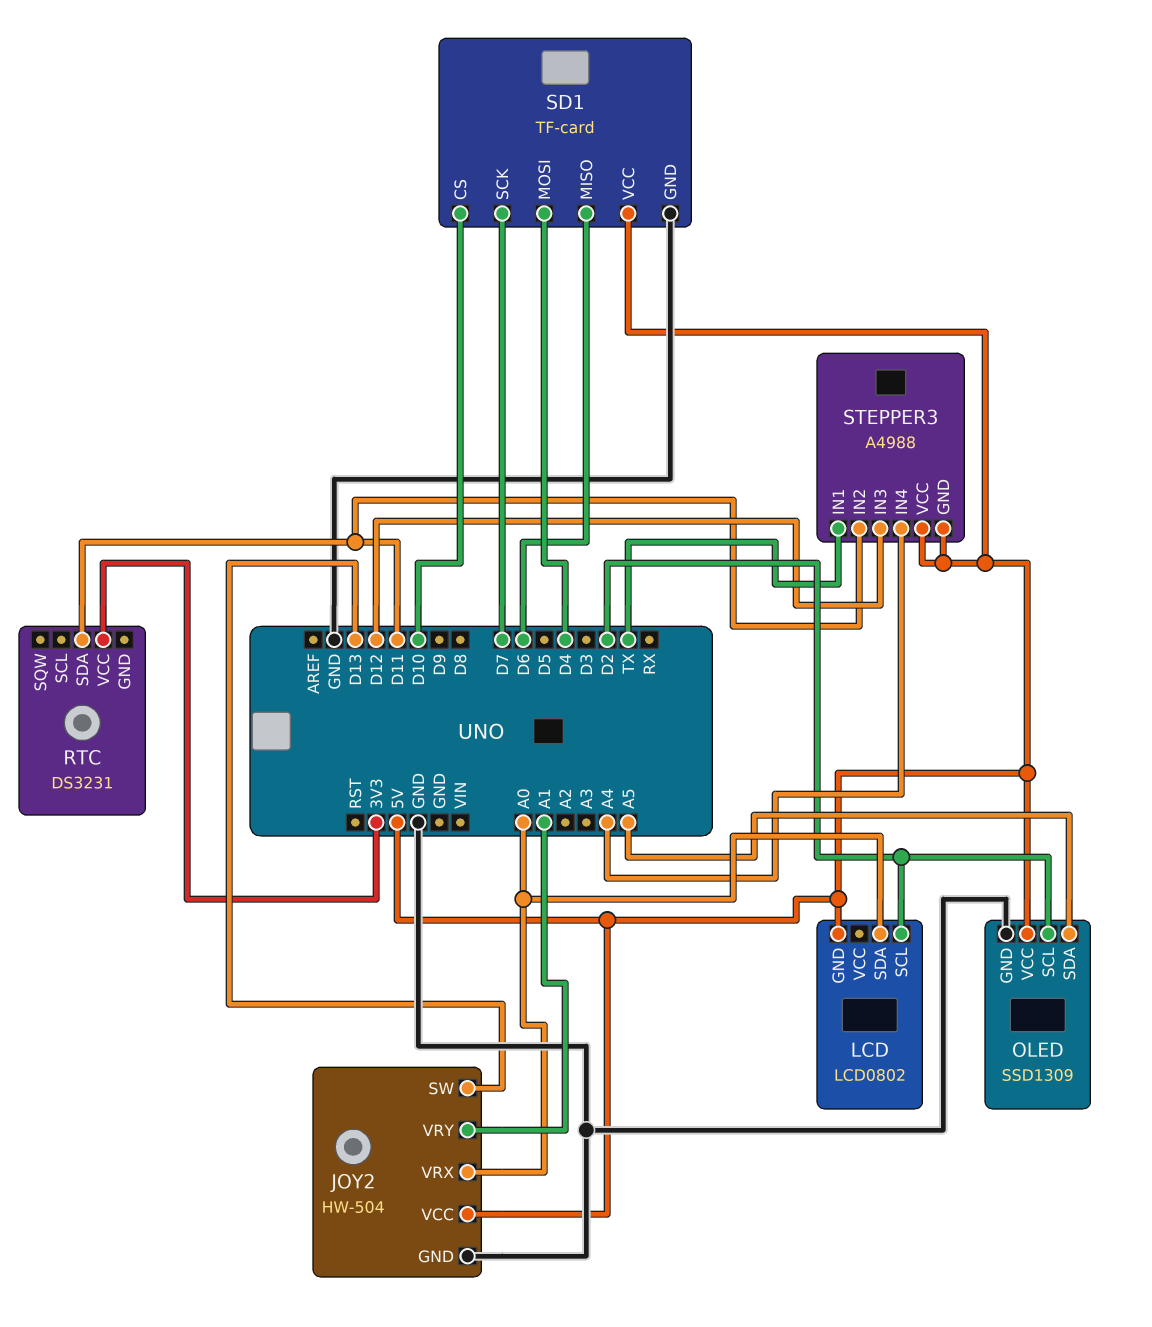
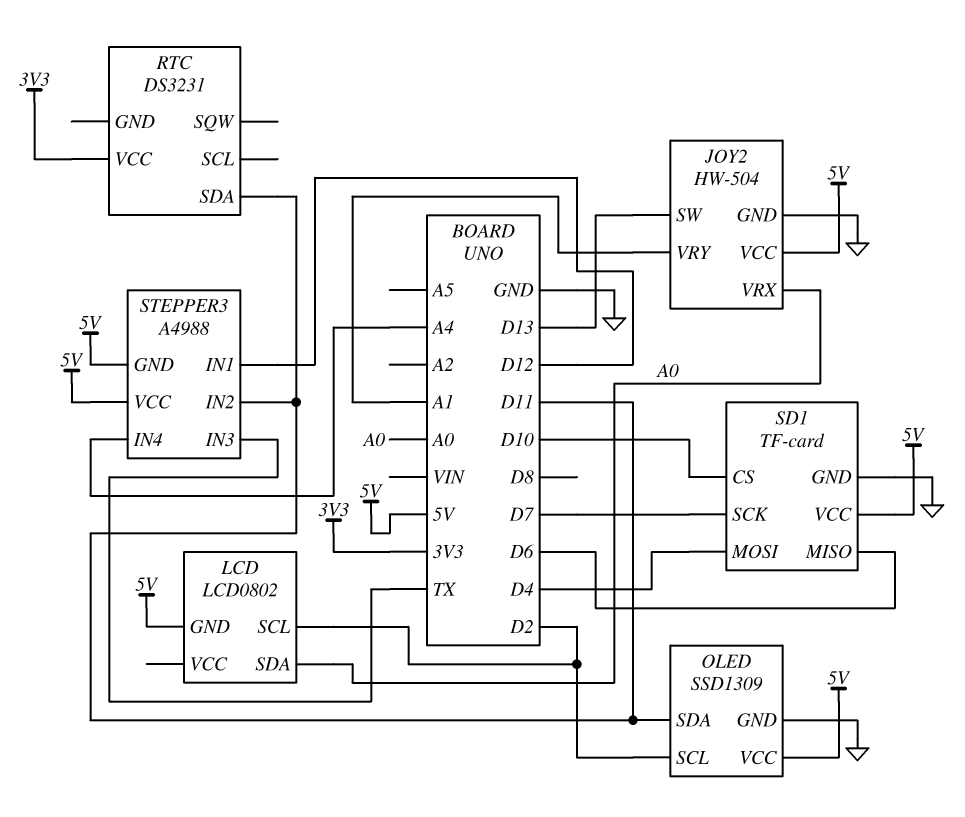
OLED pin SDA: A5 -> D11
STEPPER3 pin IN1: TX -> D12
STEPPER3 pin IN3: D12 -> TX

